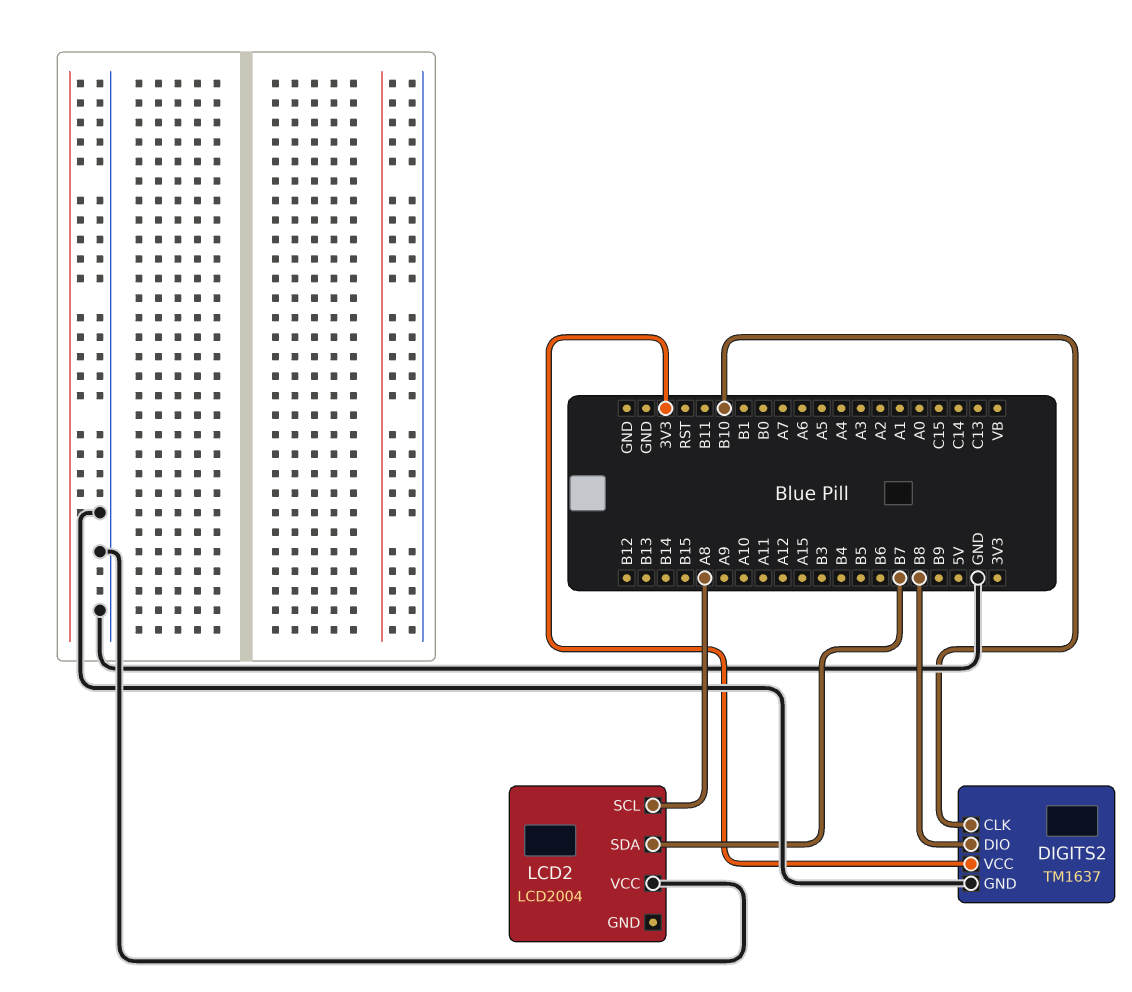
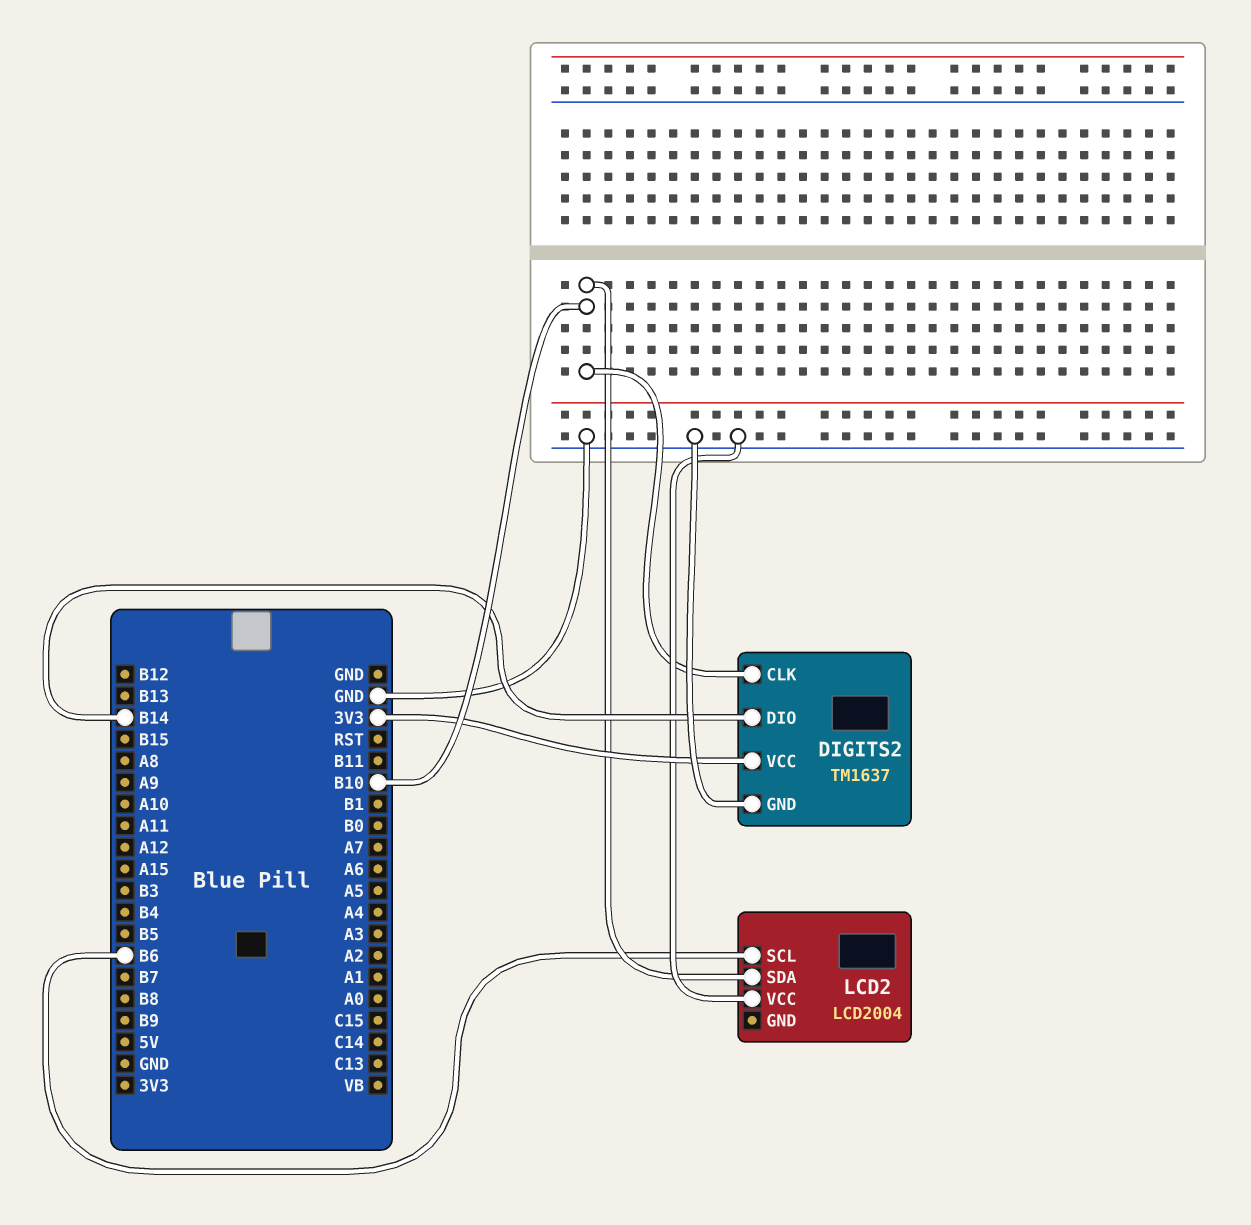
DIGITS2 pin DIO: B8 -> B14
LCD2 pin SCL: A8 -> B6
LCD2 pin SDA: B7 -> B10

